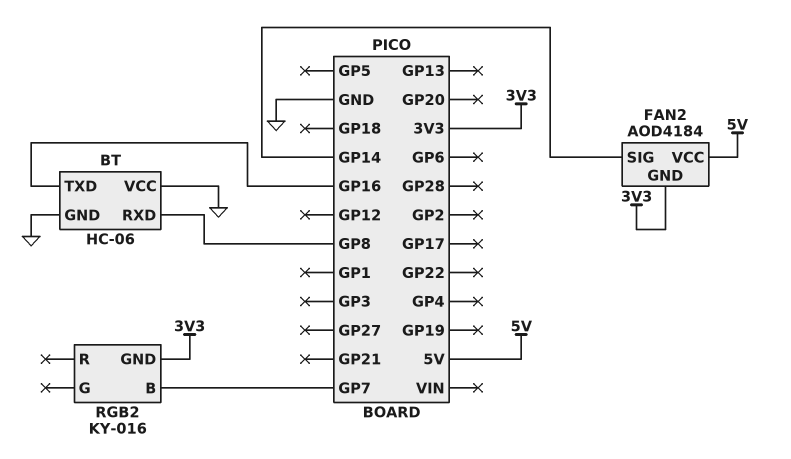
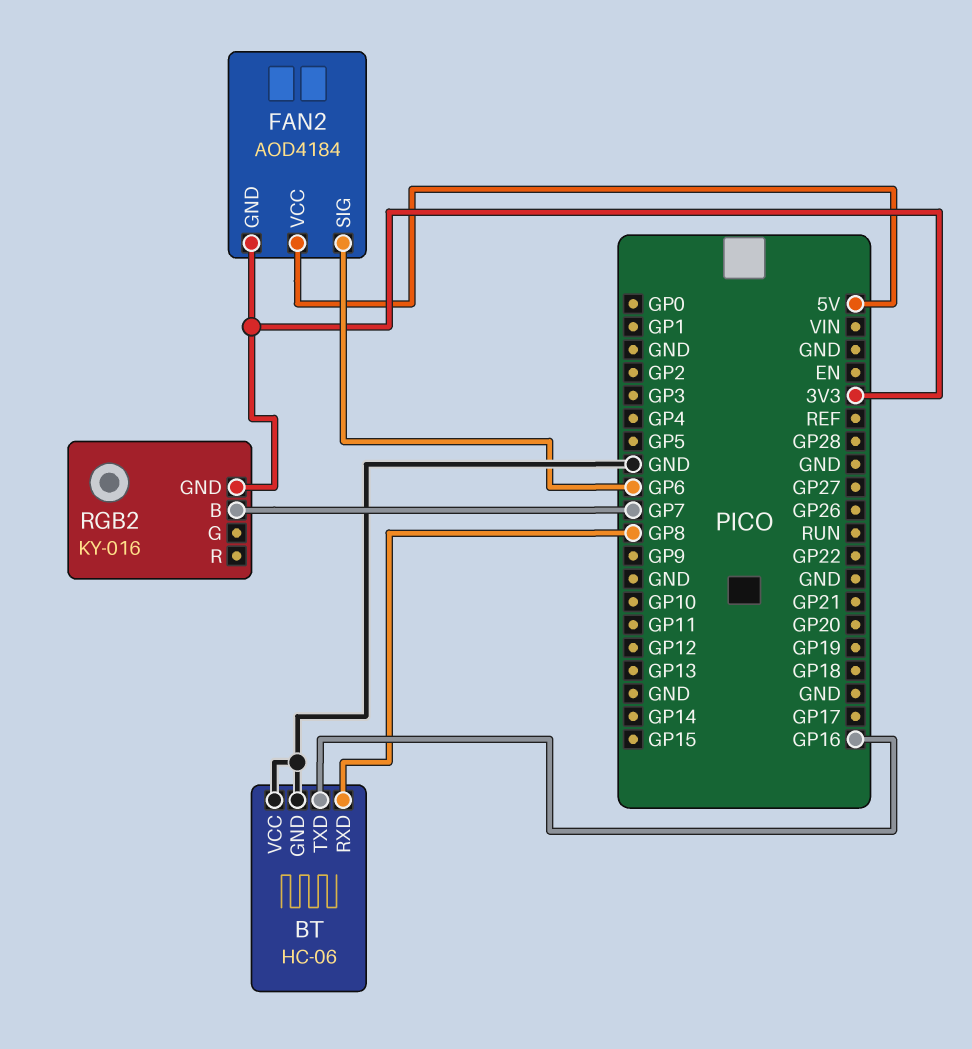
FAN2 pin SIG: GP14 -> GP6

